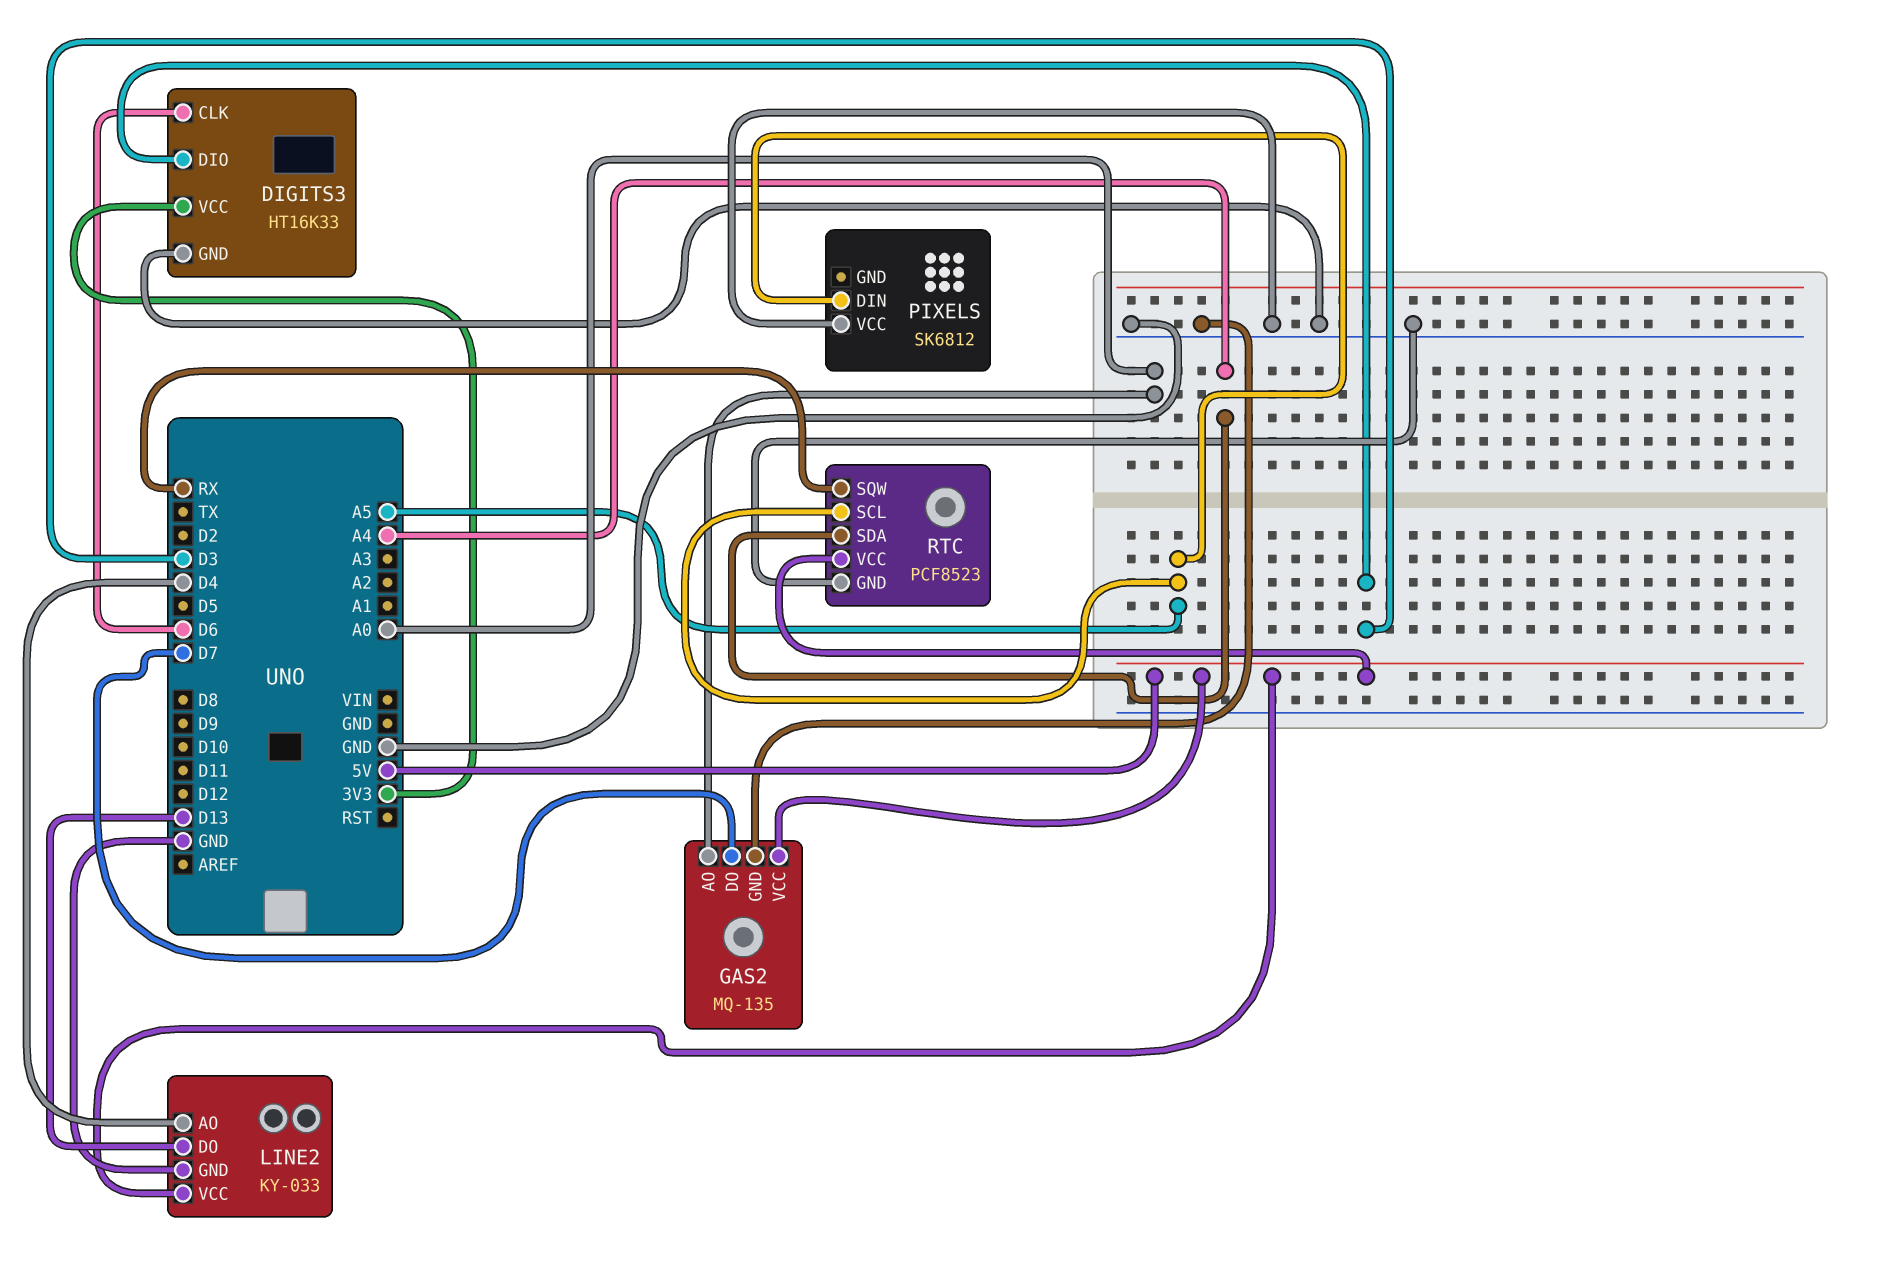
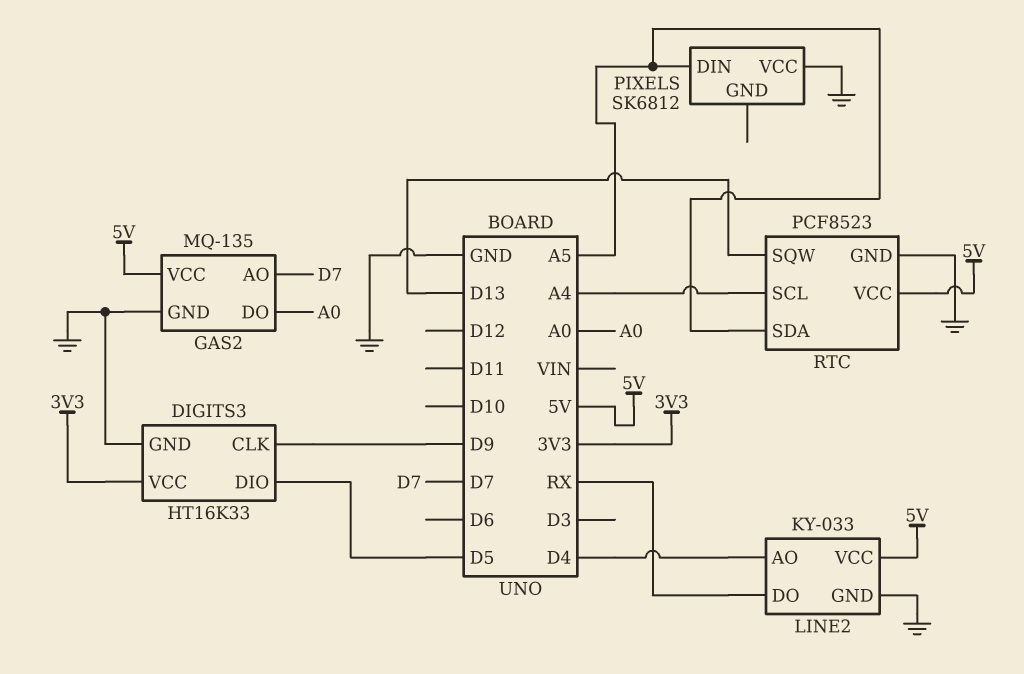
DIGITS3 pin CLK: D6 -> D9
DIGITS3 pin DIO: D3 -> D5
GAS2 pin AO: A0 -> D7
GAS2 pin DO: D7 -> A0
LINE2 pin DO: D13 -> RX
RTC pin SCL: A5 -> A4
RTC pin SDA: A4 -> A5
RTC pin SQW: RX -> D13

